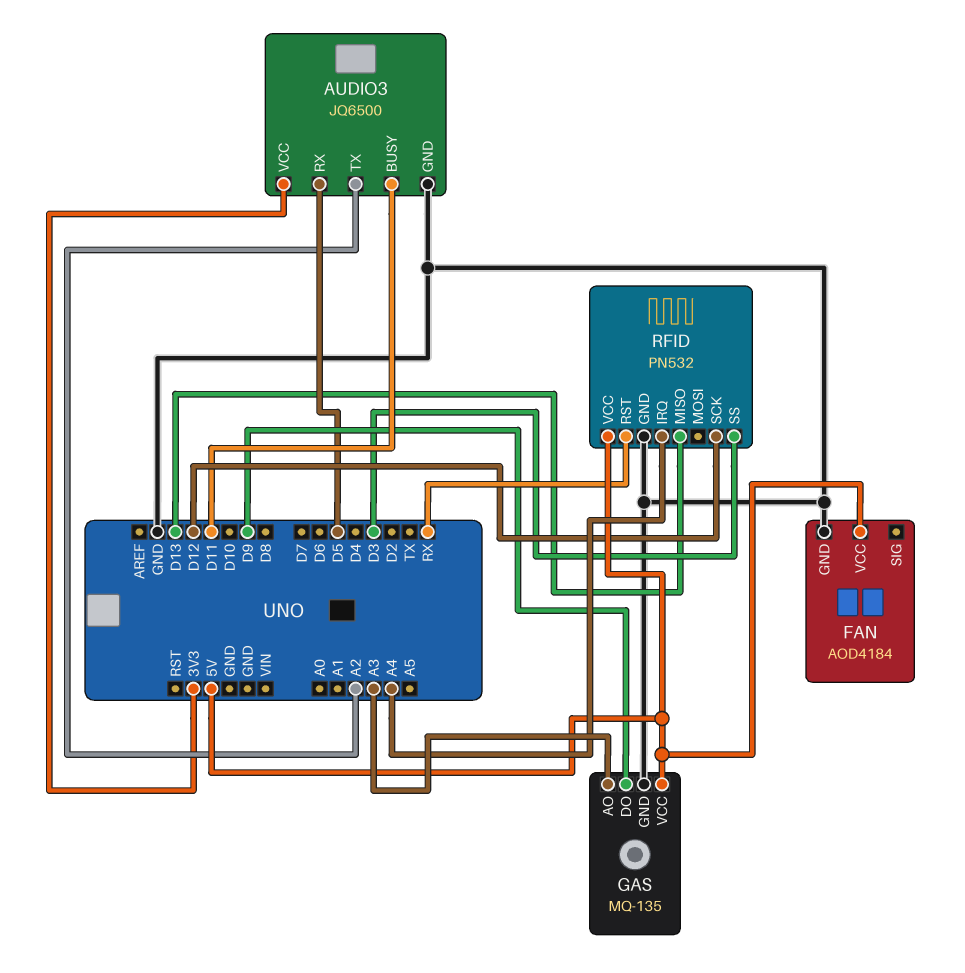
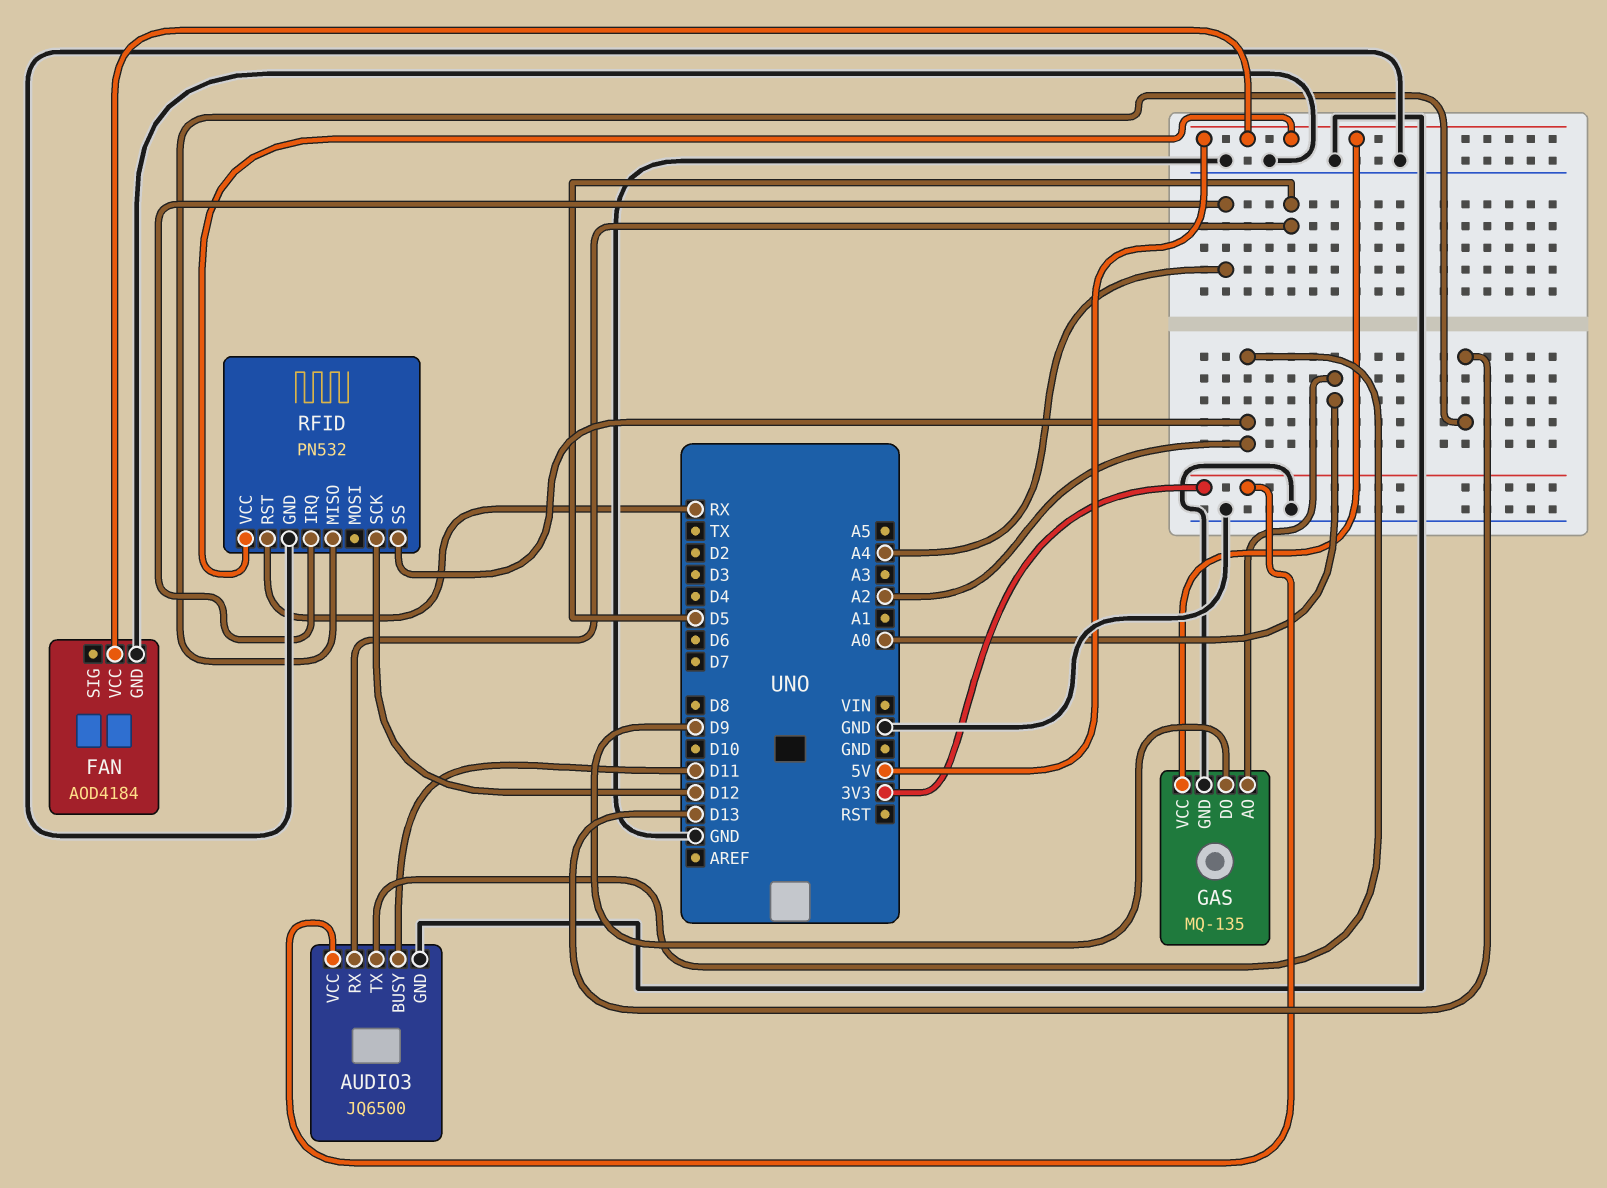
GAS pin AO: A3 -> A0
RFID pin SS: D3 -> A2

